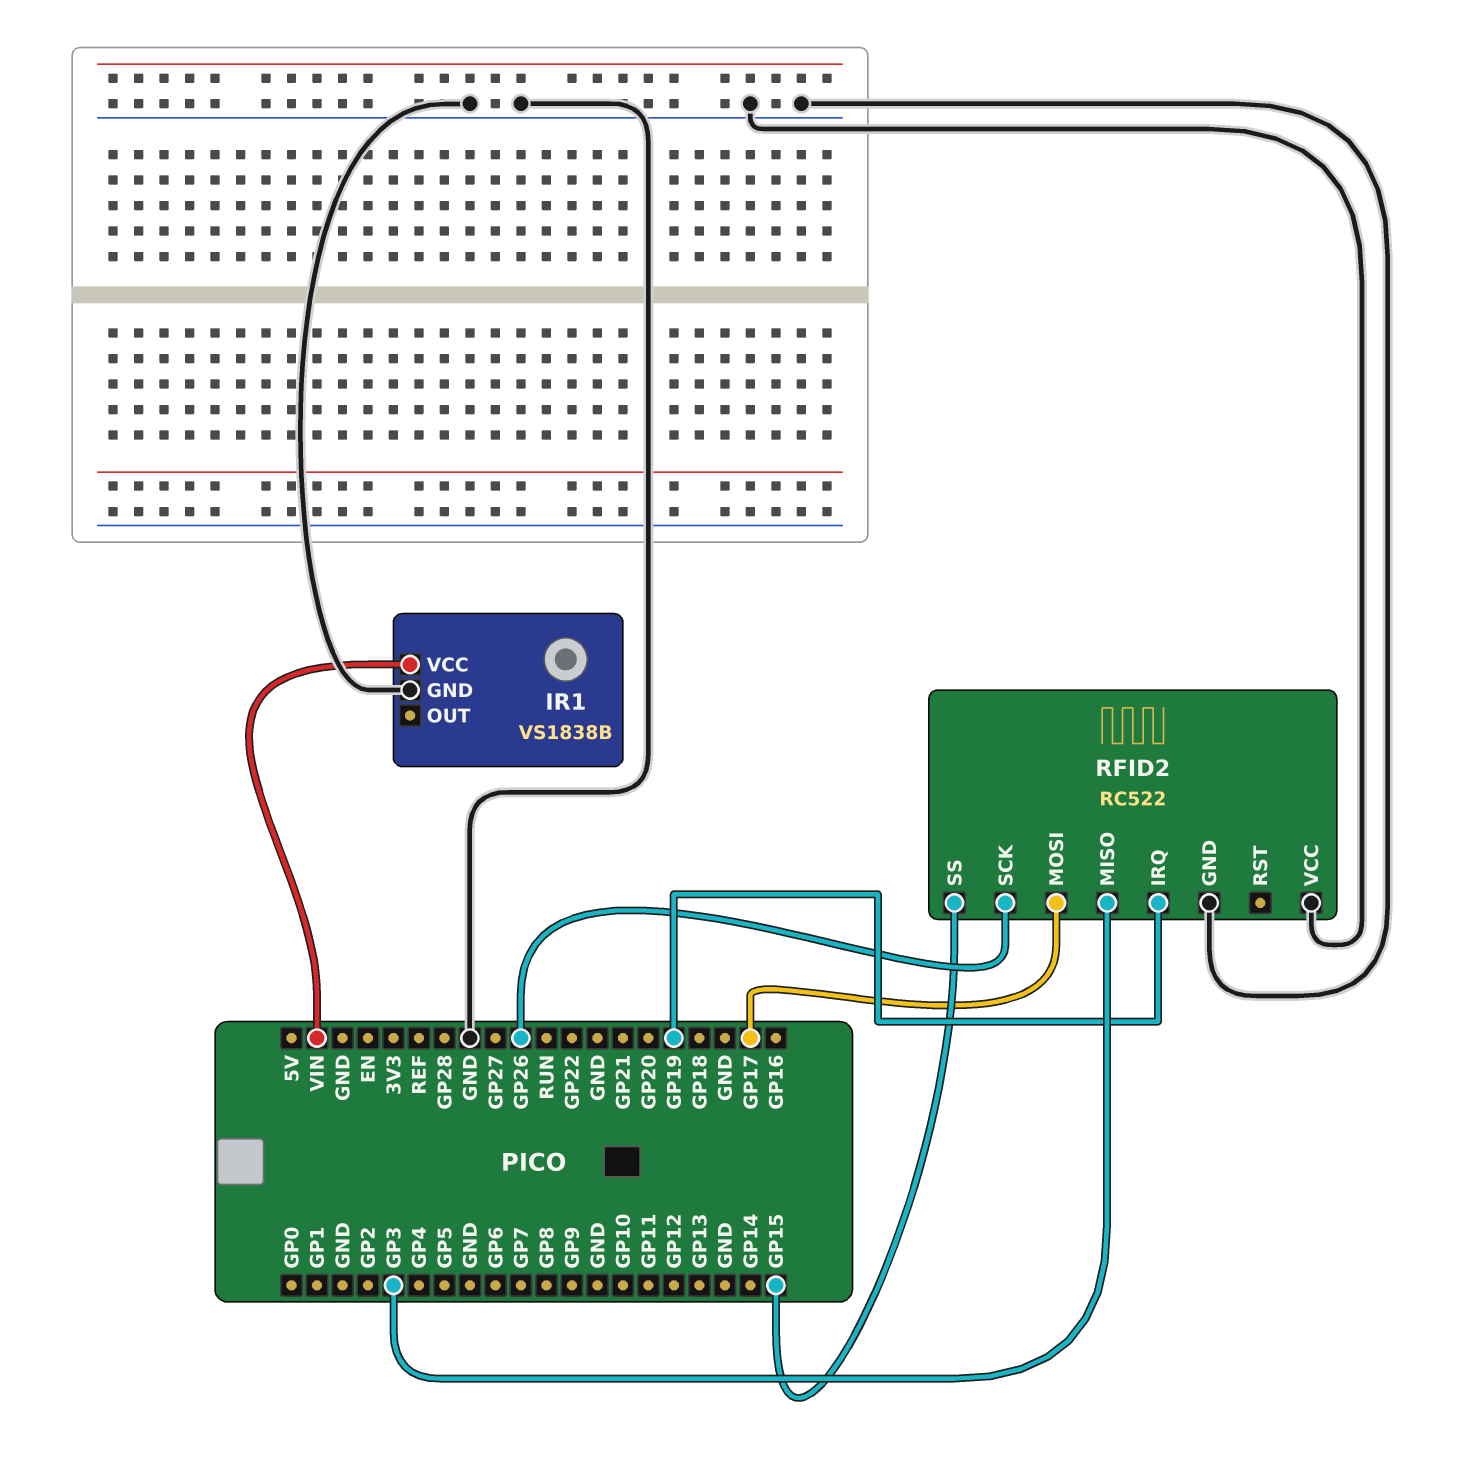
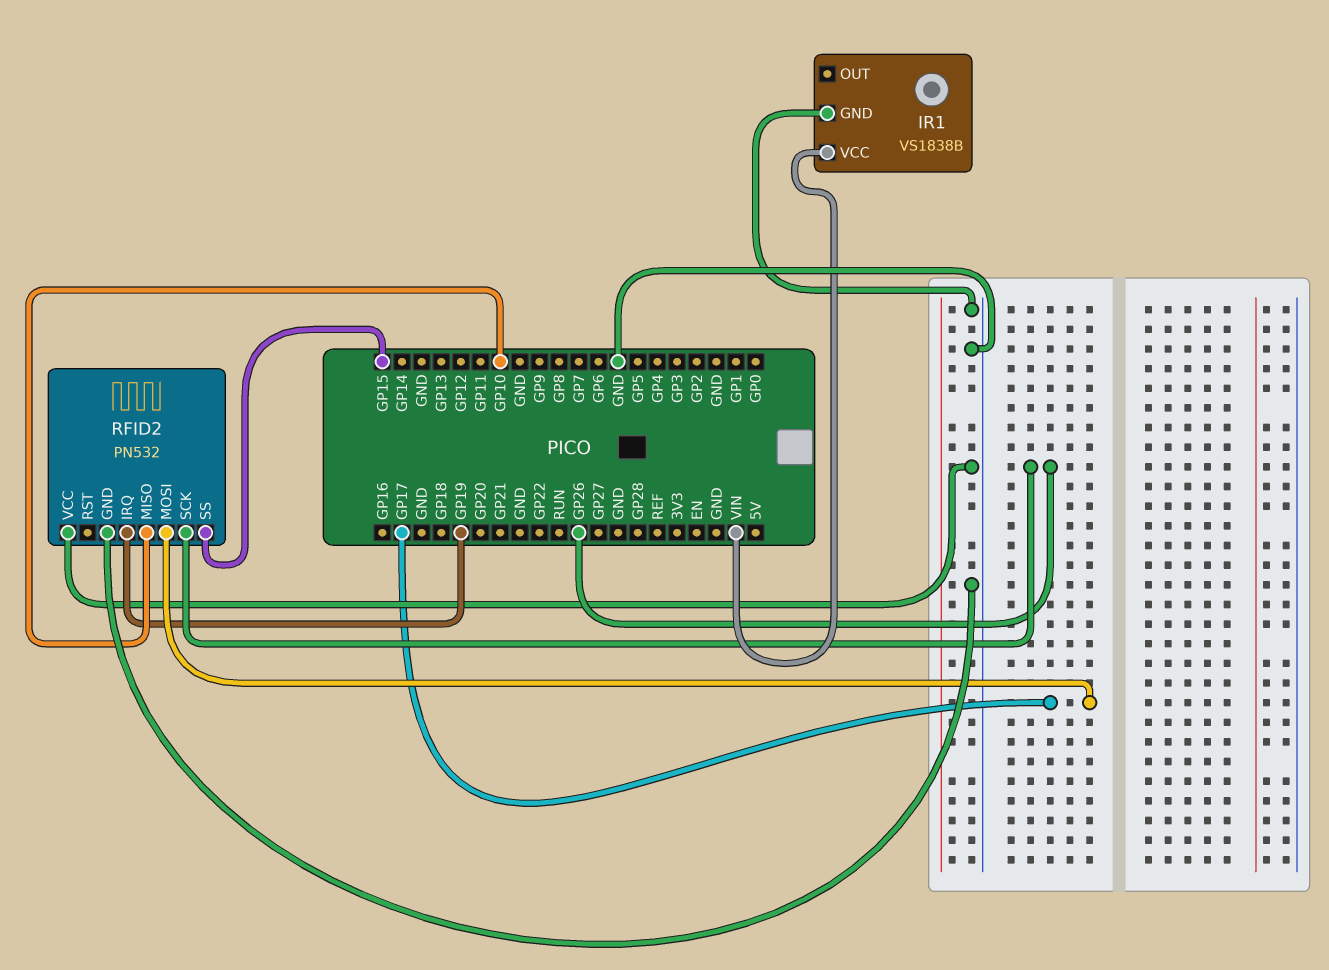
RFID2: RC522 -> PN532
RFID2 pin MISO: GP3 -> GP10

